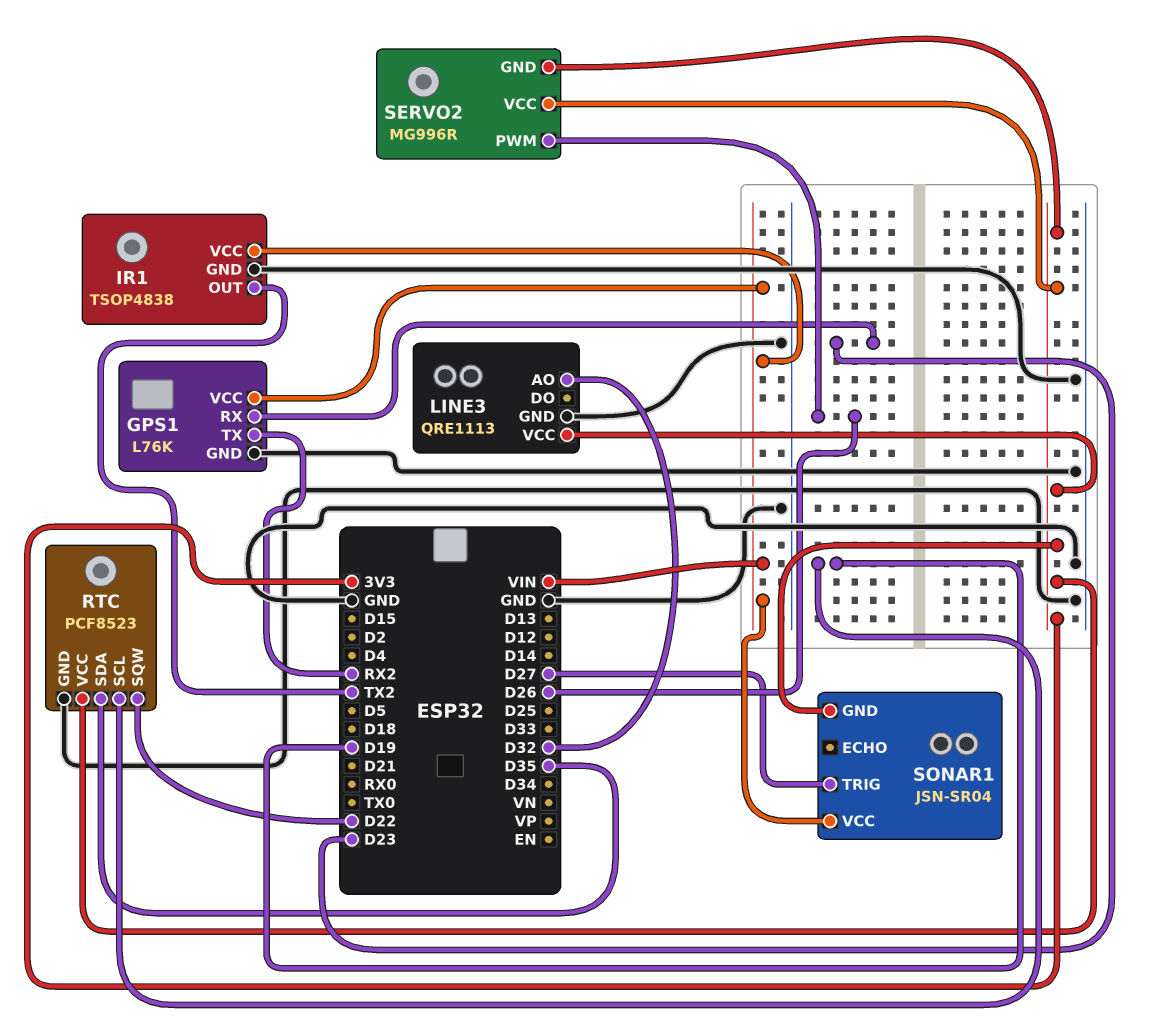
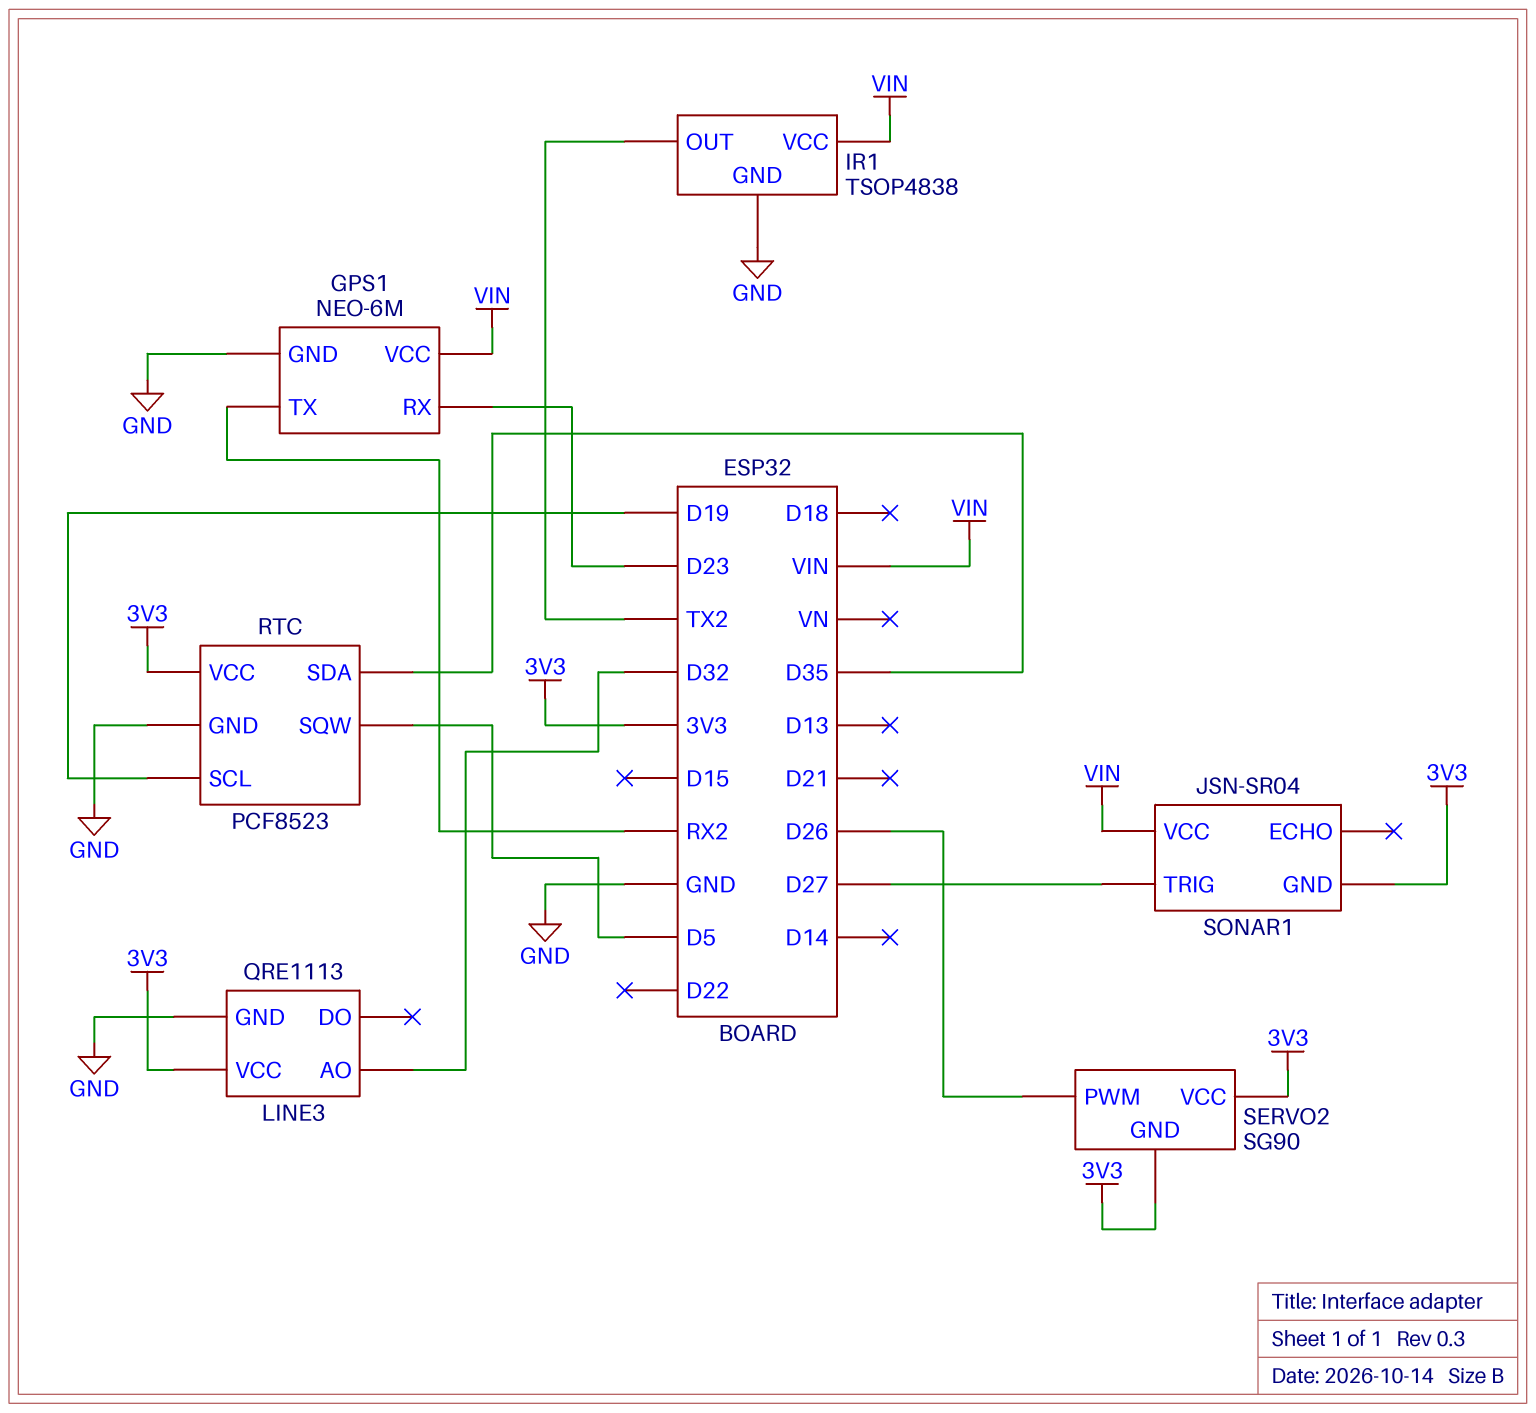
GPS1: L76K -> NEO-6M
RTC pin SQW: D22 -> D5
SERVO2: MG996R -> SG90

